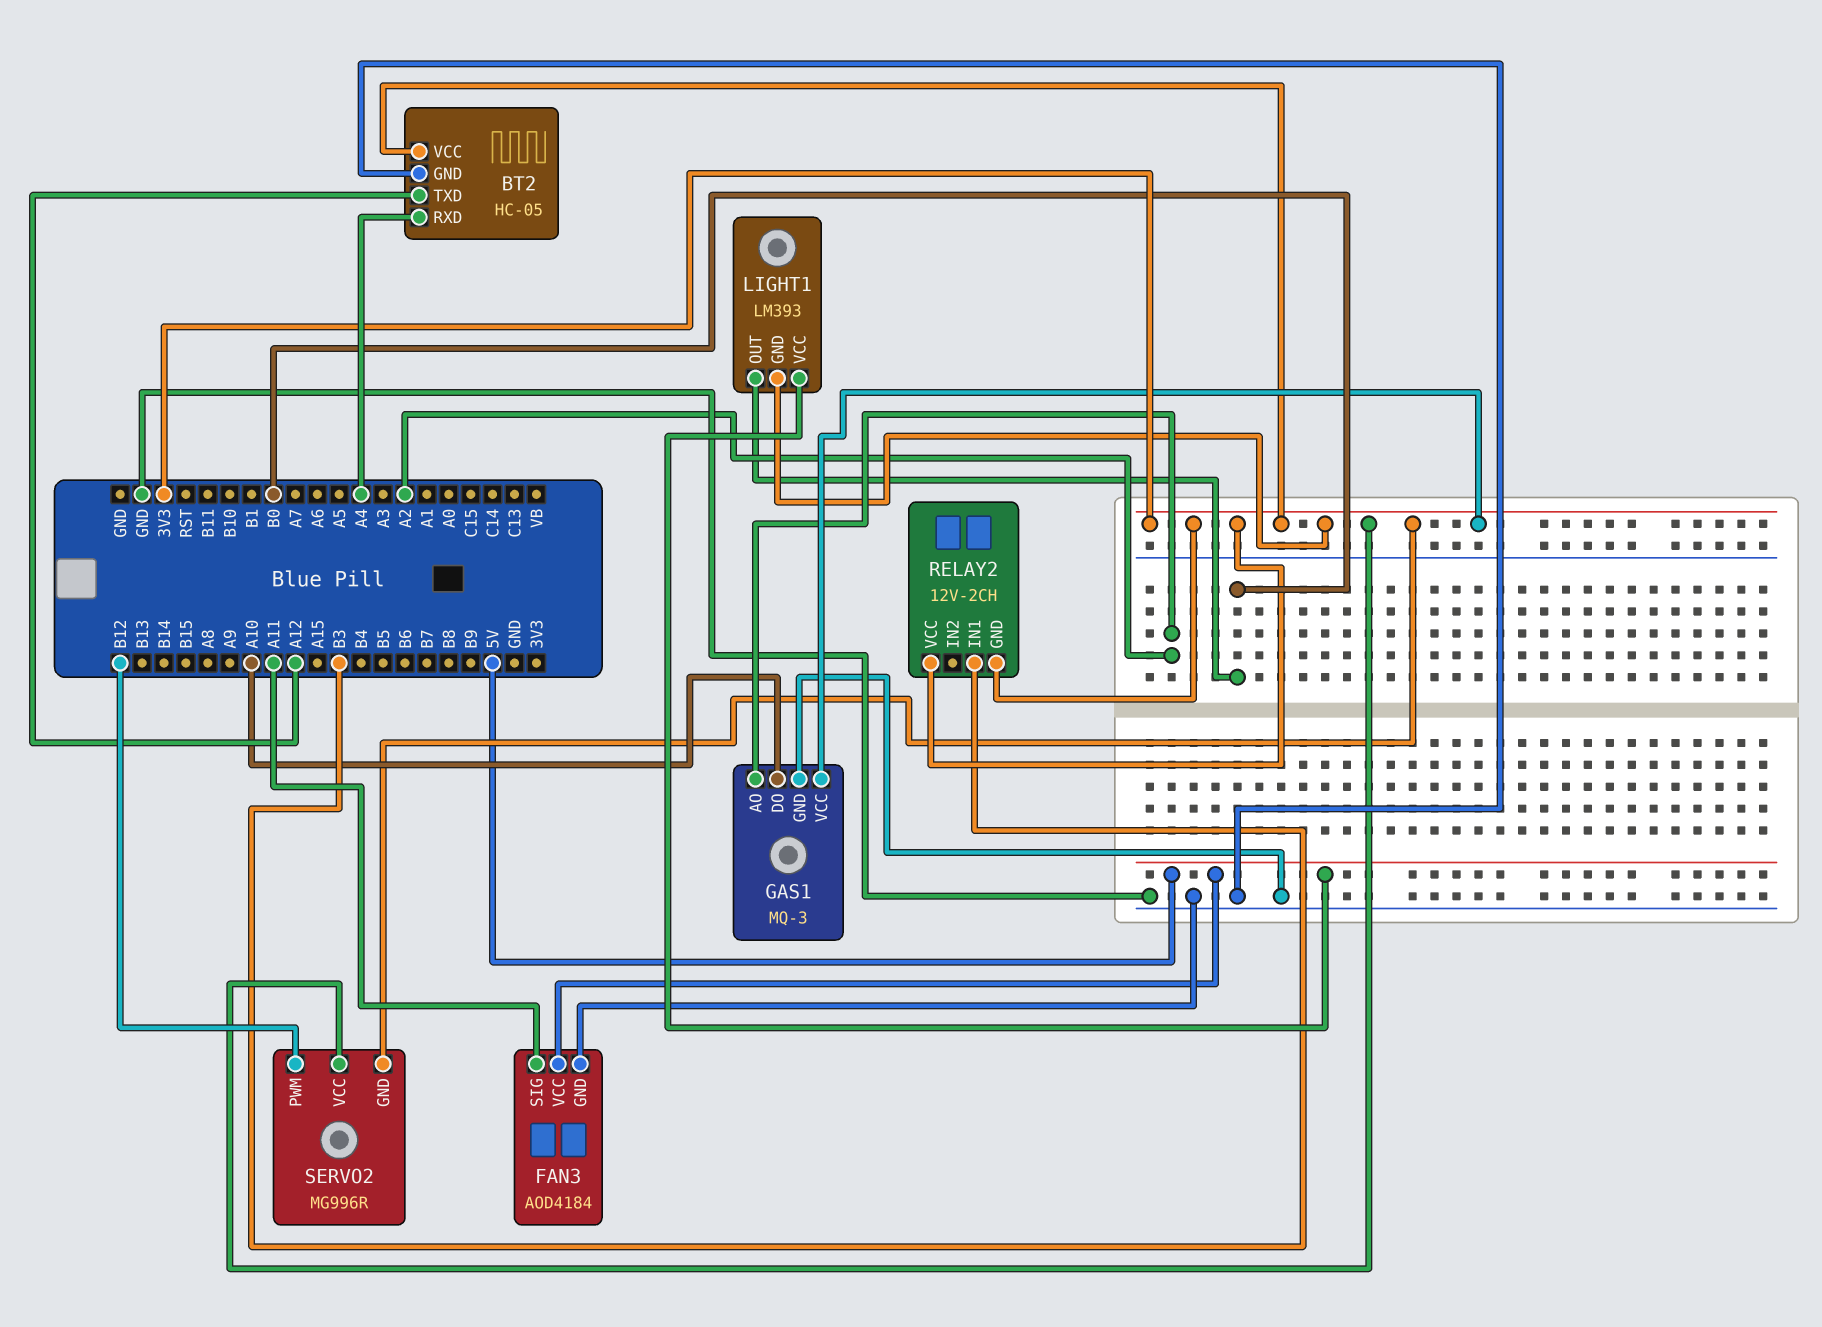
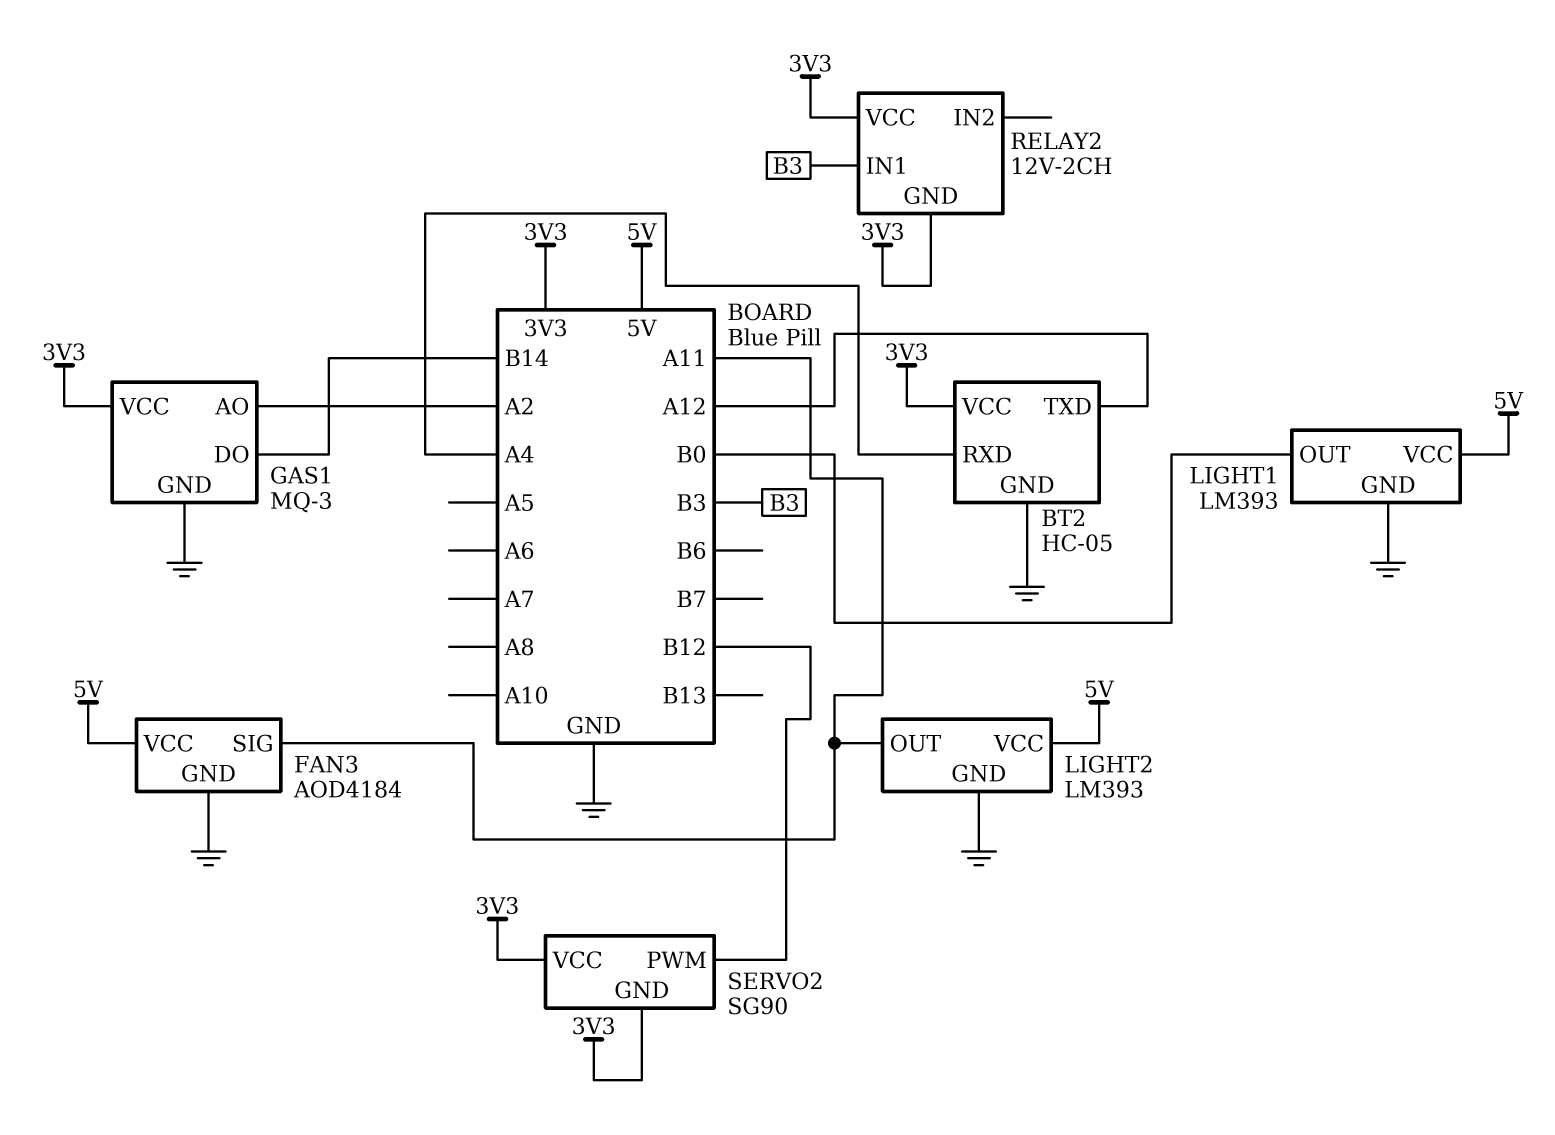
GAS1 pin DO: A10 -> B14
LIGHT1 pin GND: 3V3 -> GND
LIGHT2: none -> LM393
LIGHT2 pin GND: none -> GND
LIGHT2 pin OUT: none -> A11
LIGHT2 pin VCC: none -> 5V
SERVO2: MG996R -> SG90

